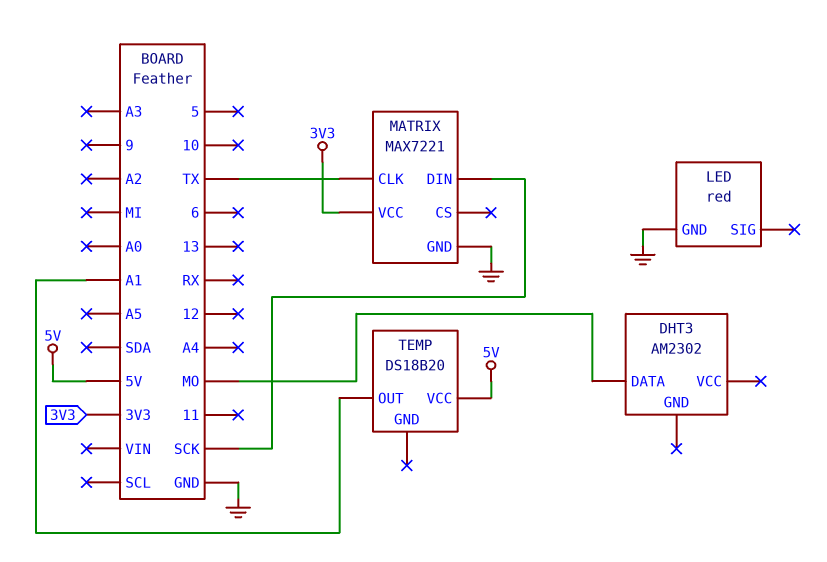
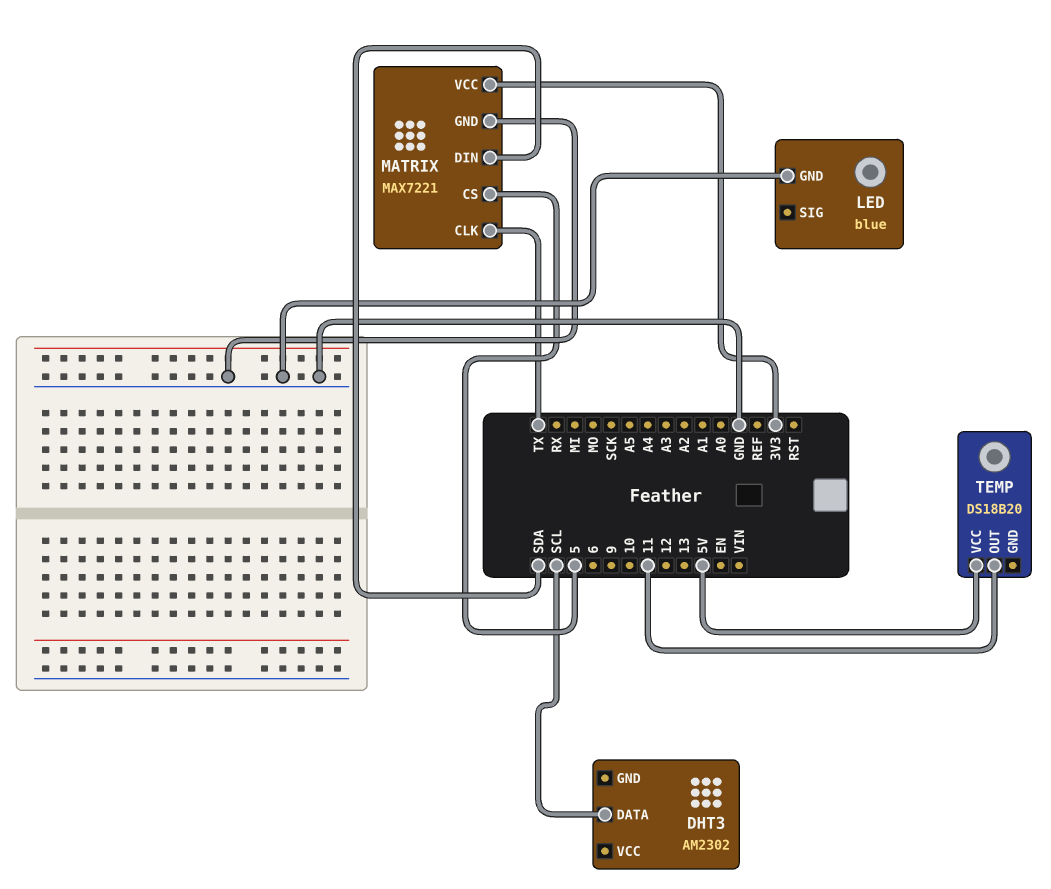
DHT3 pin DATA: MO -> SCL
LED: red -> blue
MATRIX pin CS: none -> 5
MATRIX pin DIN: SCK -> SDA
TEMP pin OUT: A1 -> 11

